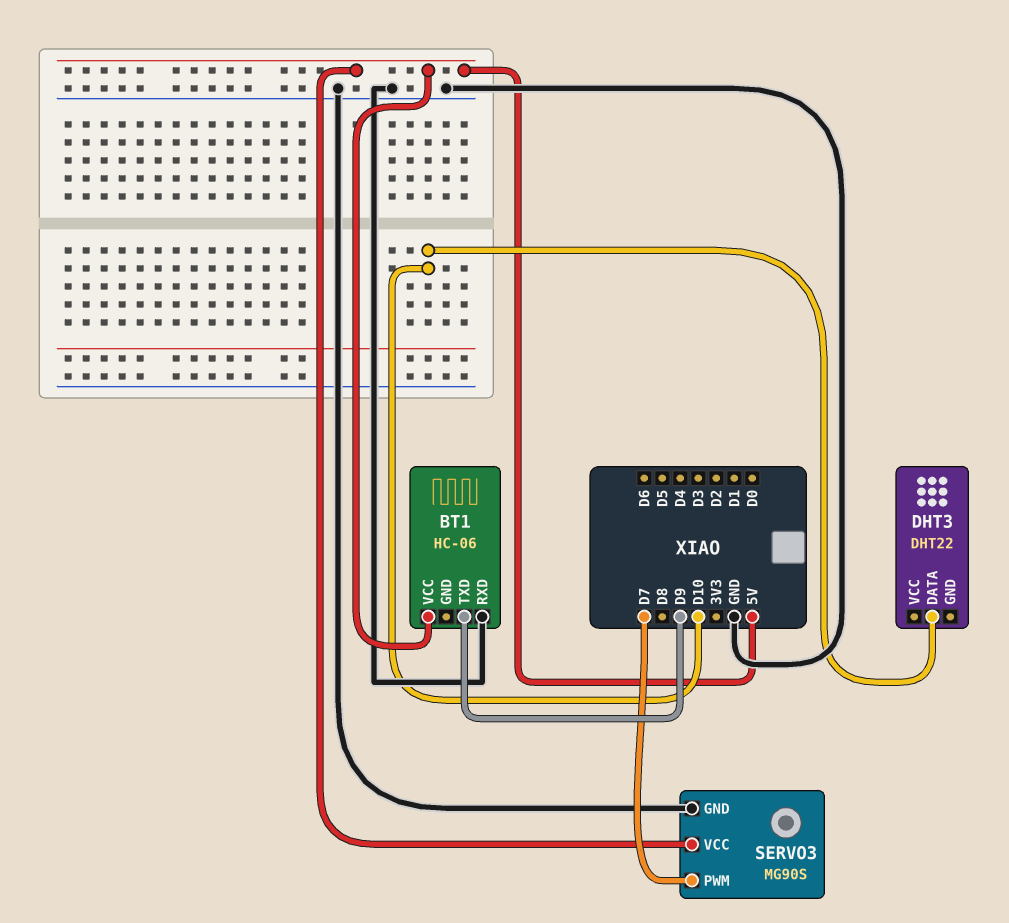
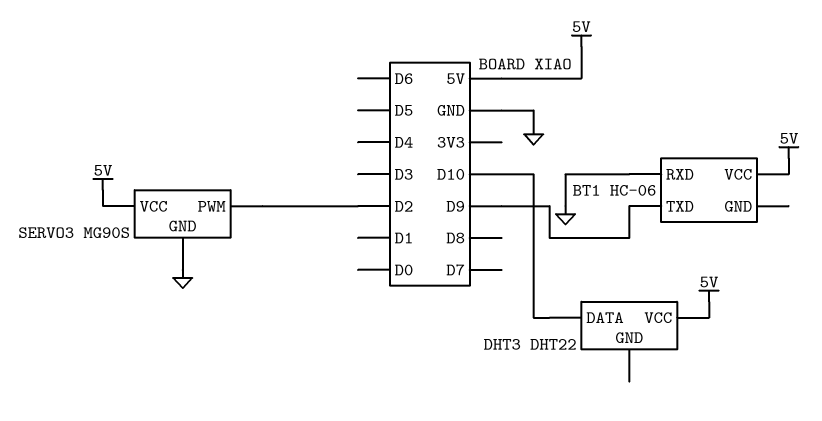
DHT3 pin VCC: none -> 5V
SERVO3 pin PWM: D7 -> D2

